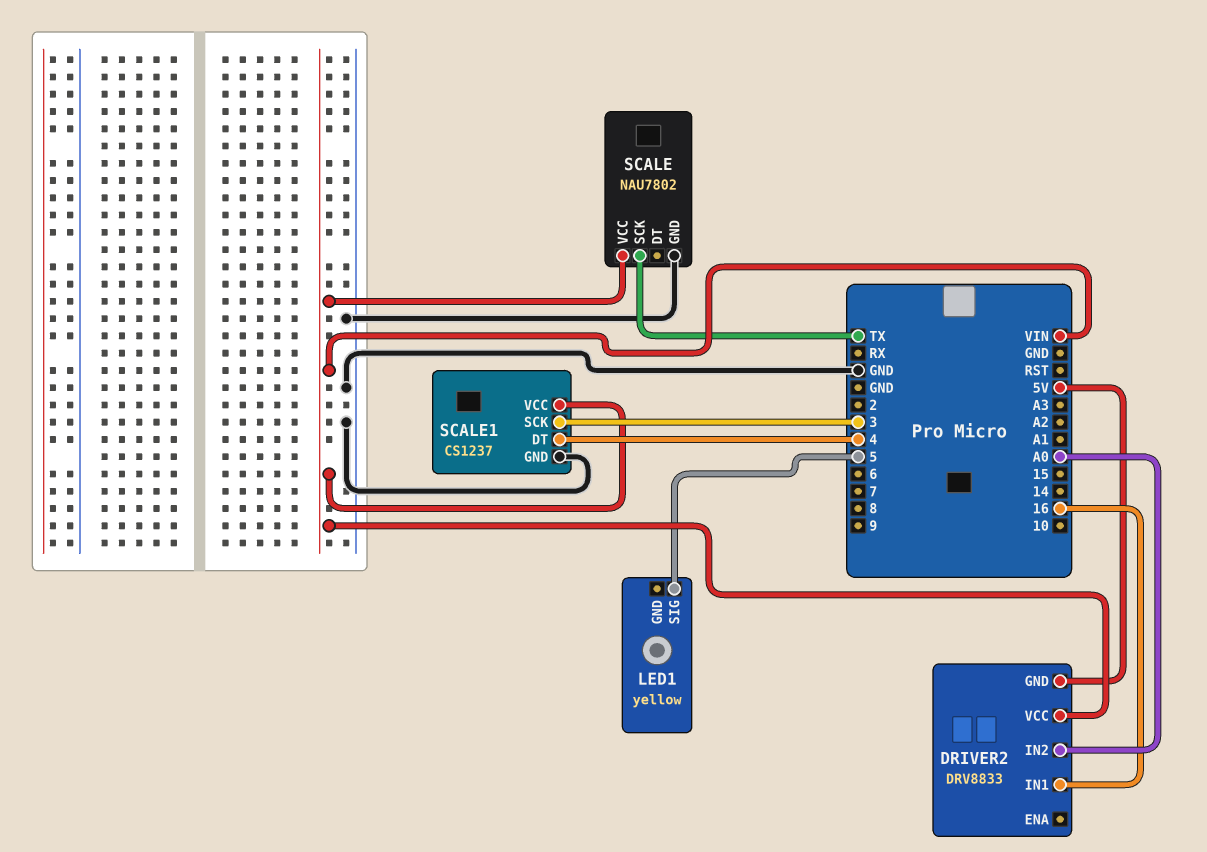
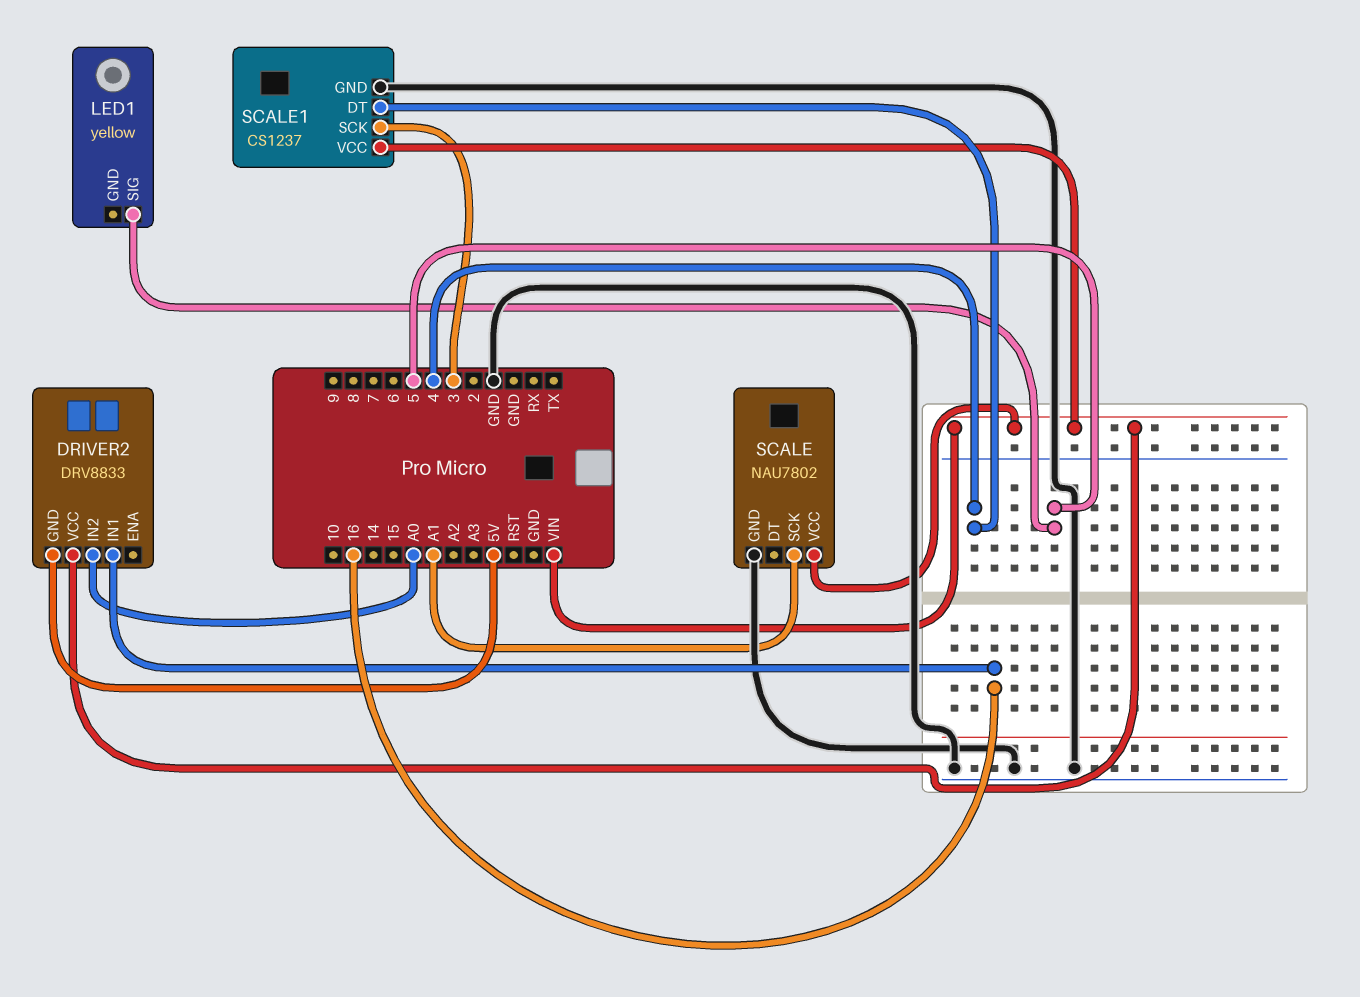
SCALE pin SCK: TX -> A1

